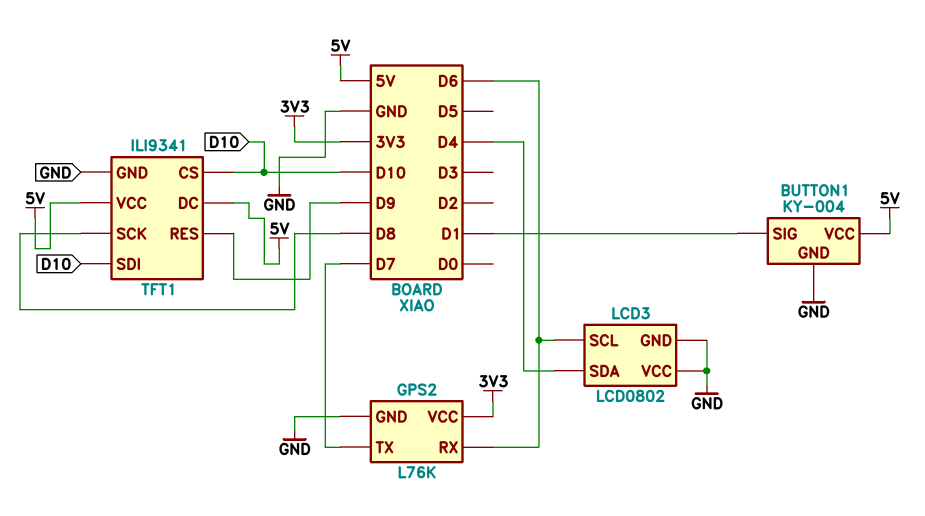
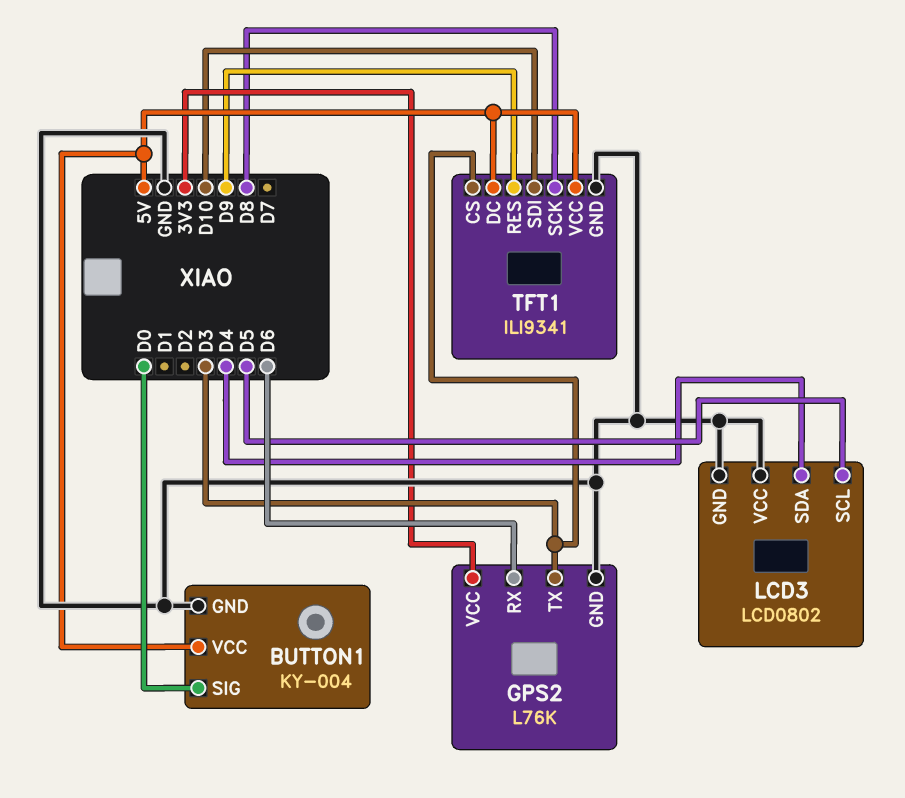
BUTTON1 pin SIG: D1 -> D0
GPS2 pin TX: D7 -> D3
LCD3 pin SCL: D6 -> D5
TFT1 pin CS: D10 -> D3

